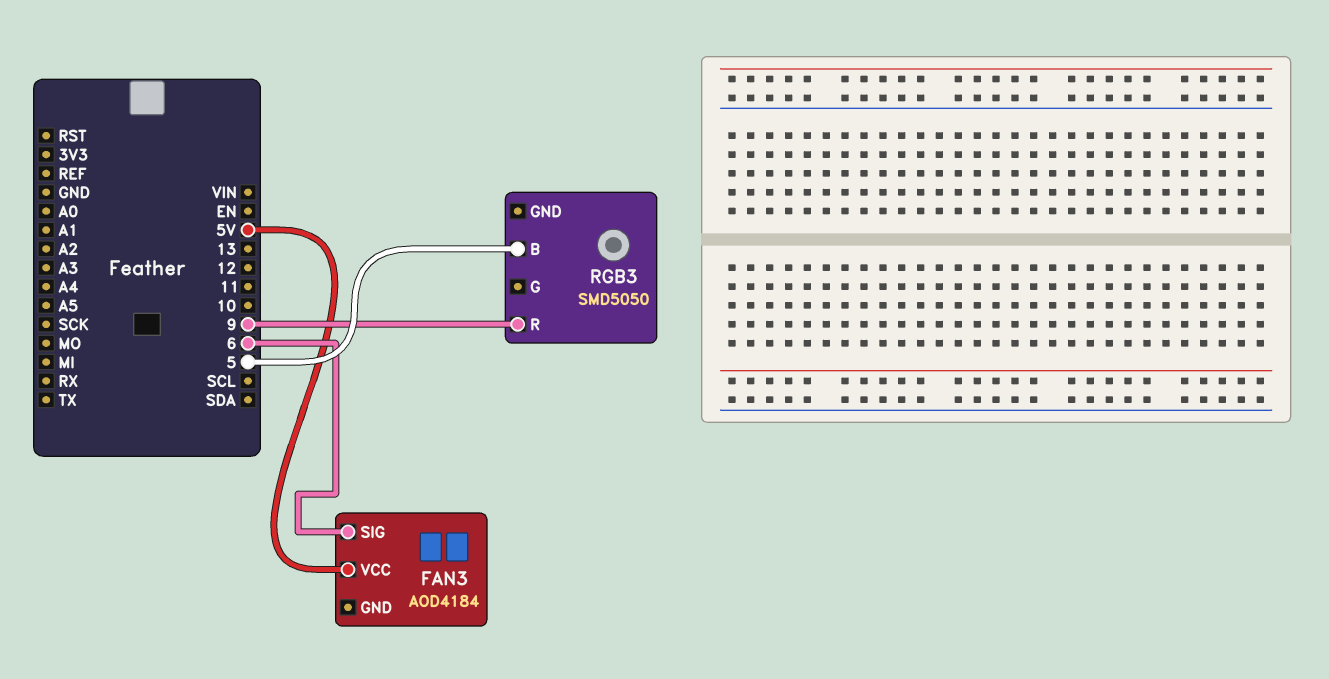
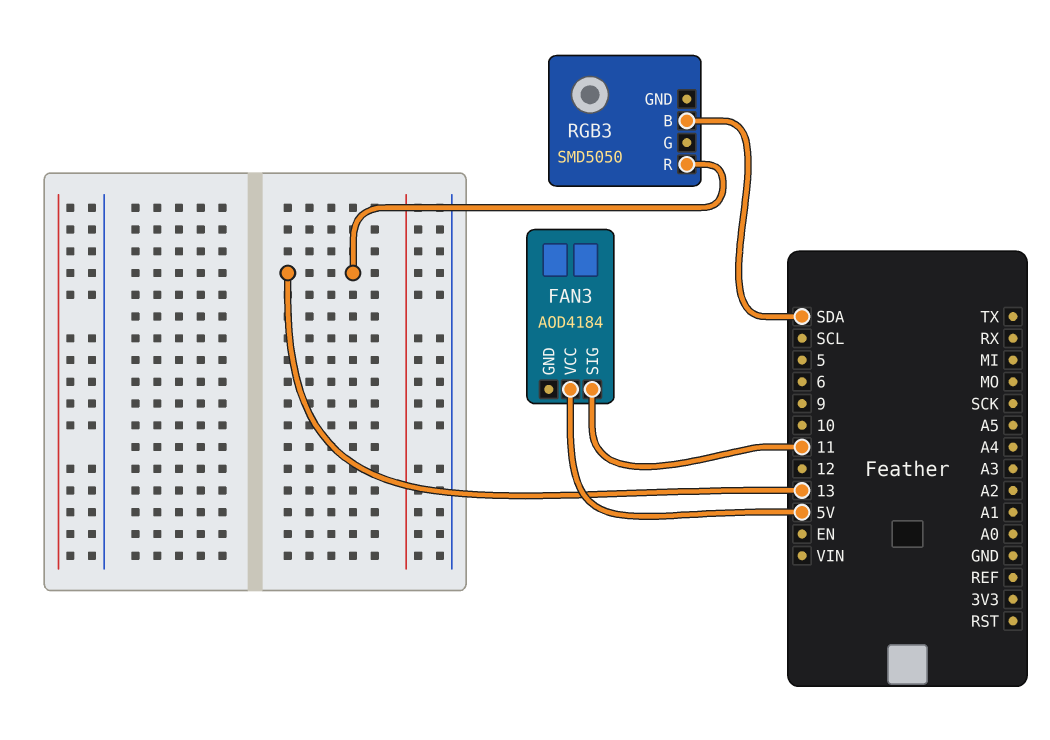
FAN3 pin SIG: 6 -> 11
RGB3 pin B: 5 -> SDA
RGB3 pin R: 9 -> 13

